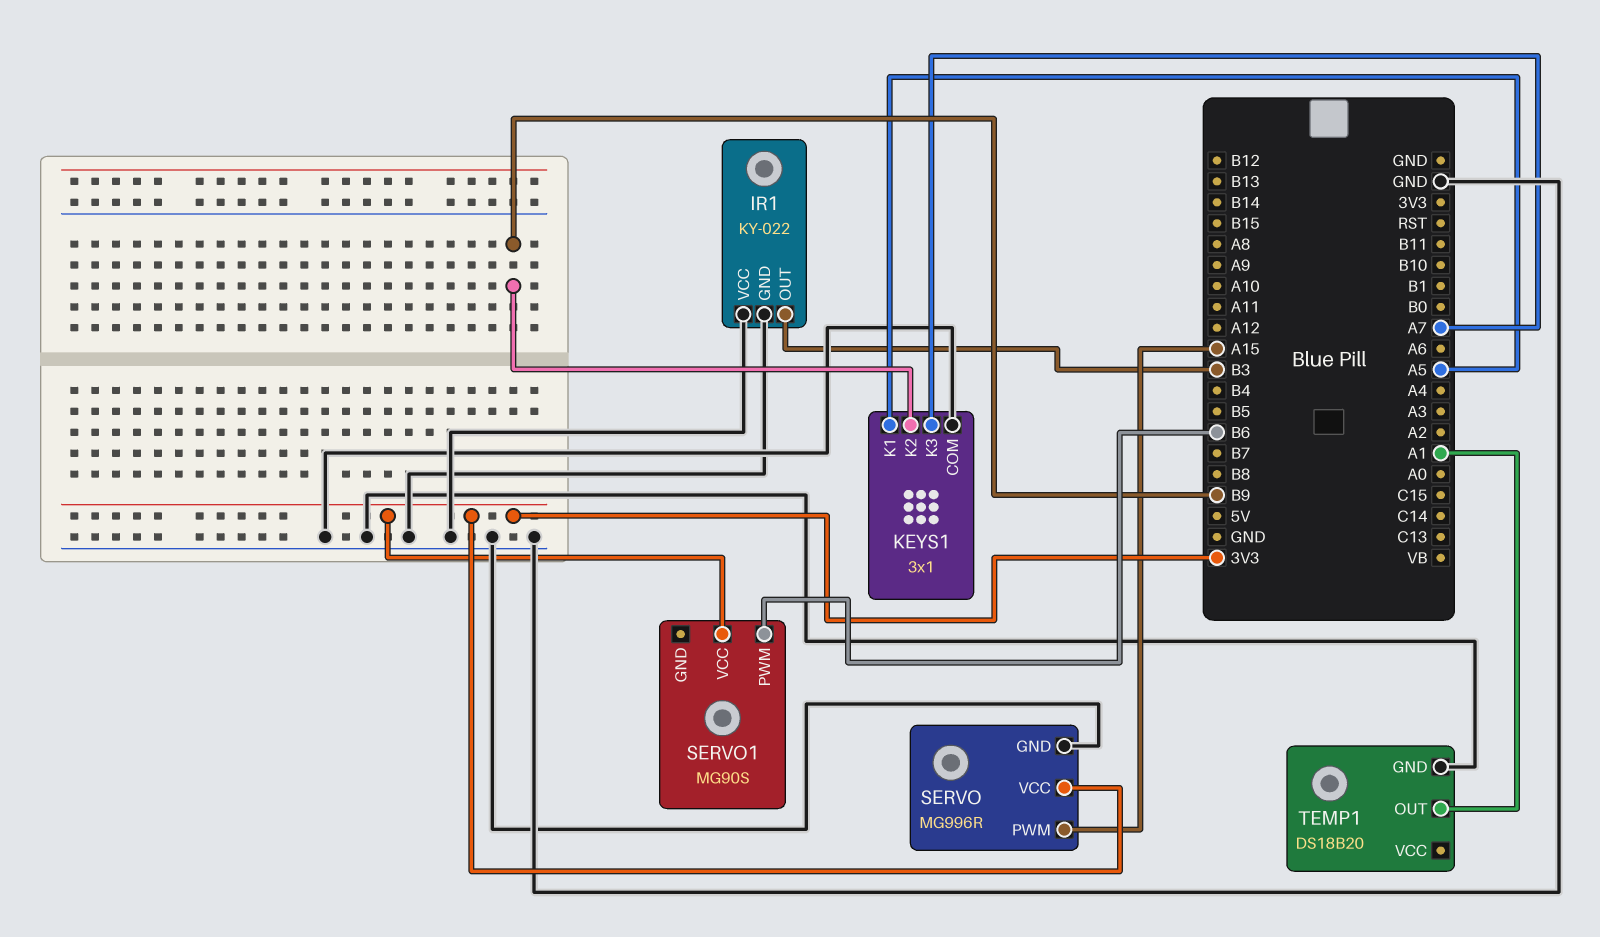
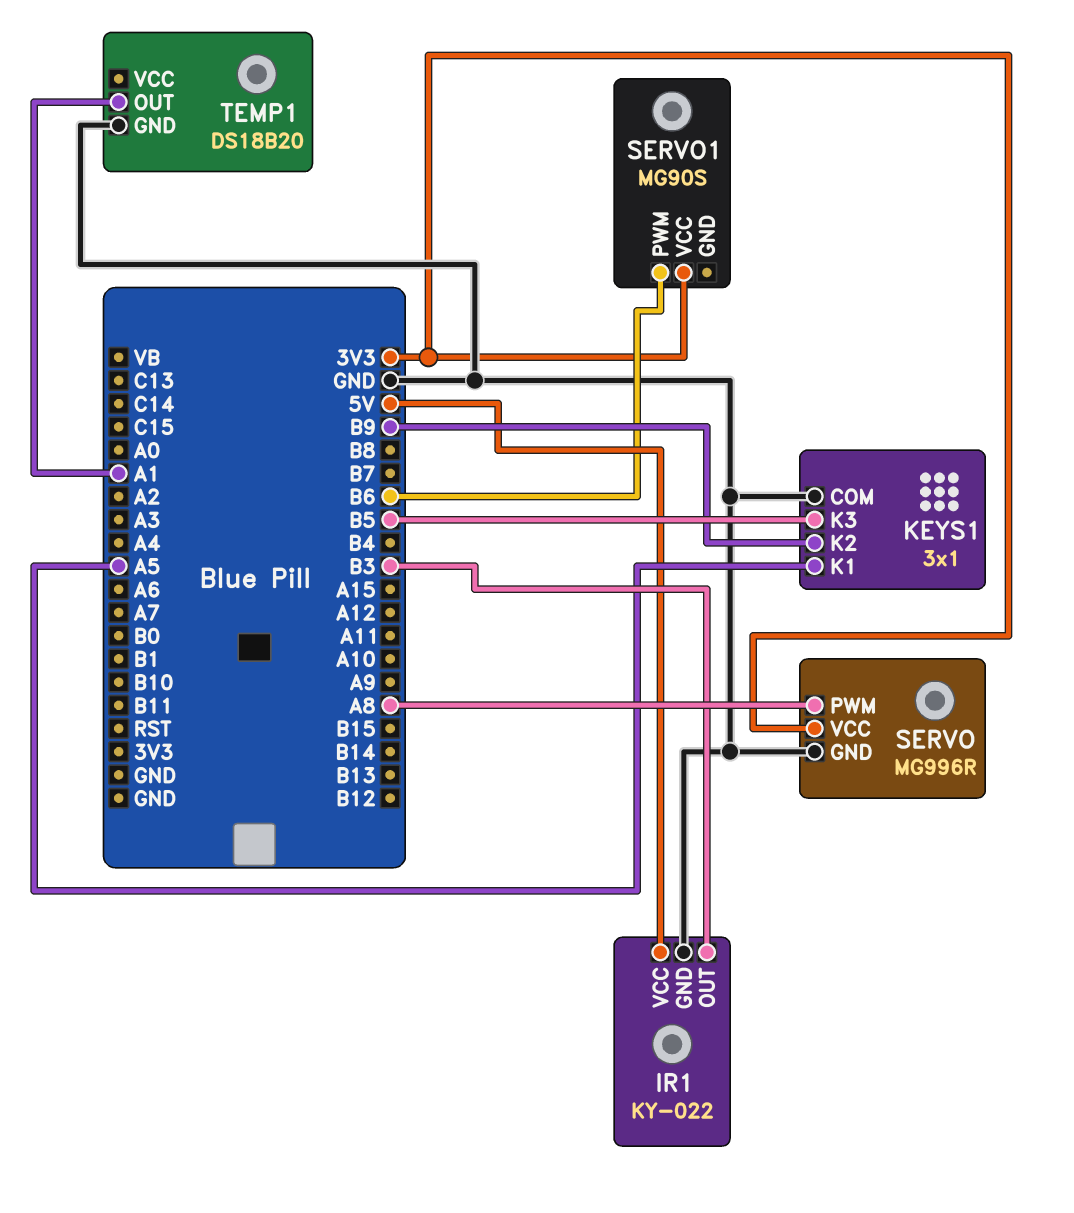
IR1 pin VCC: GND -> 5V
KEYS1 pin K3: A7 -> B5
SERVO pin PWM: A15 -> A8

